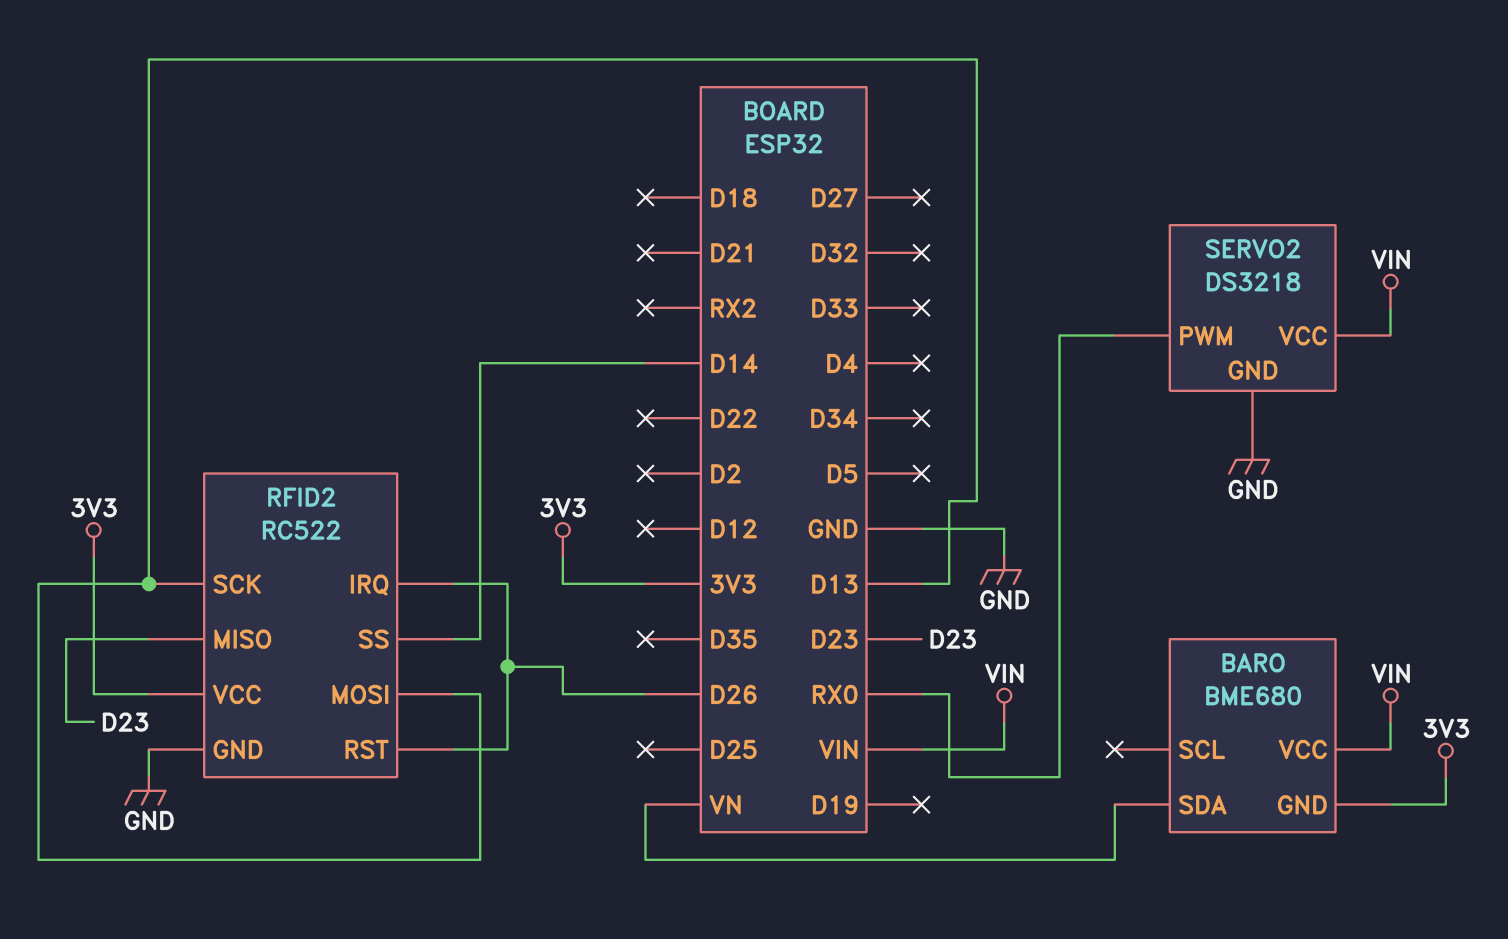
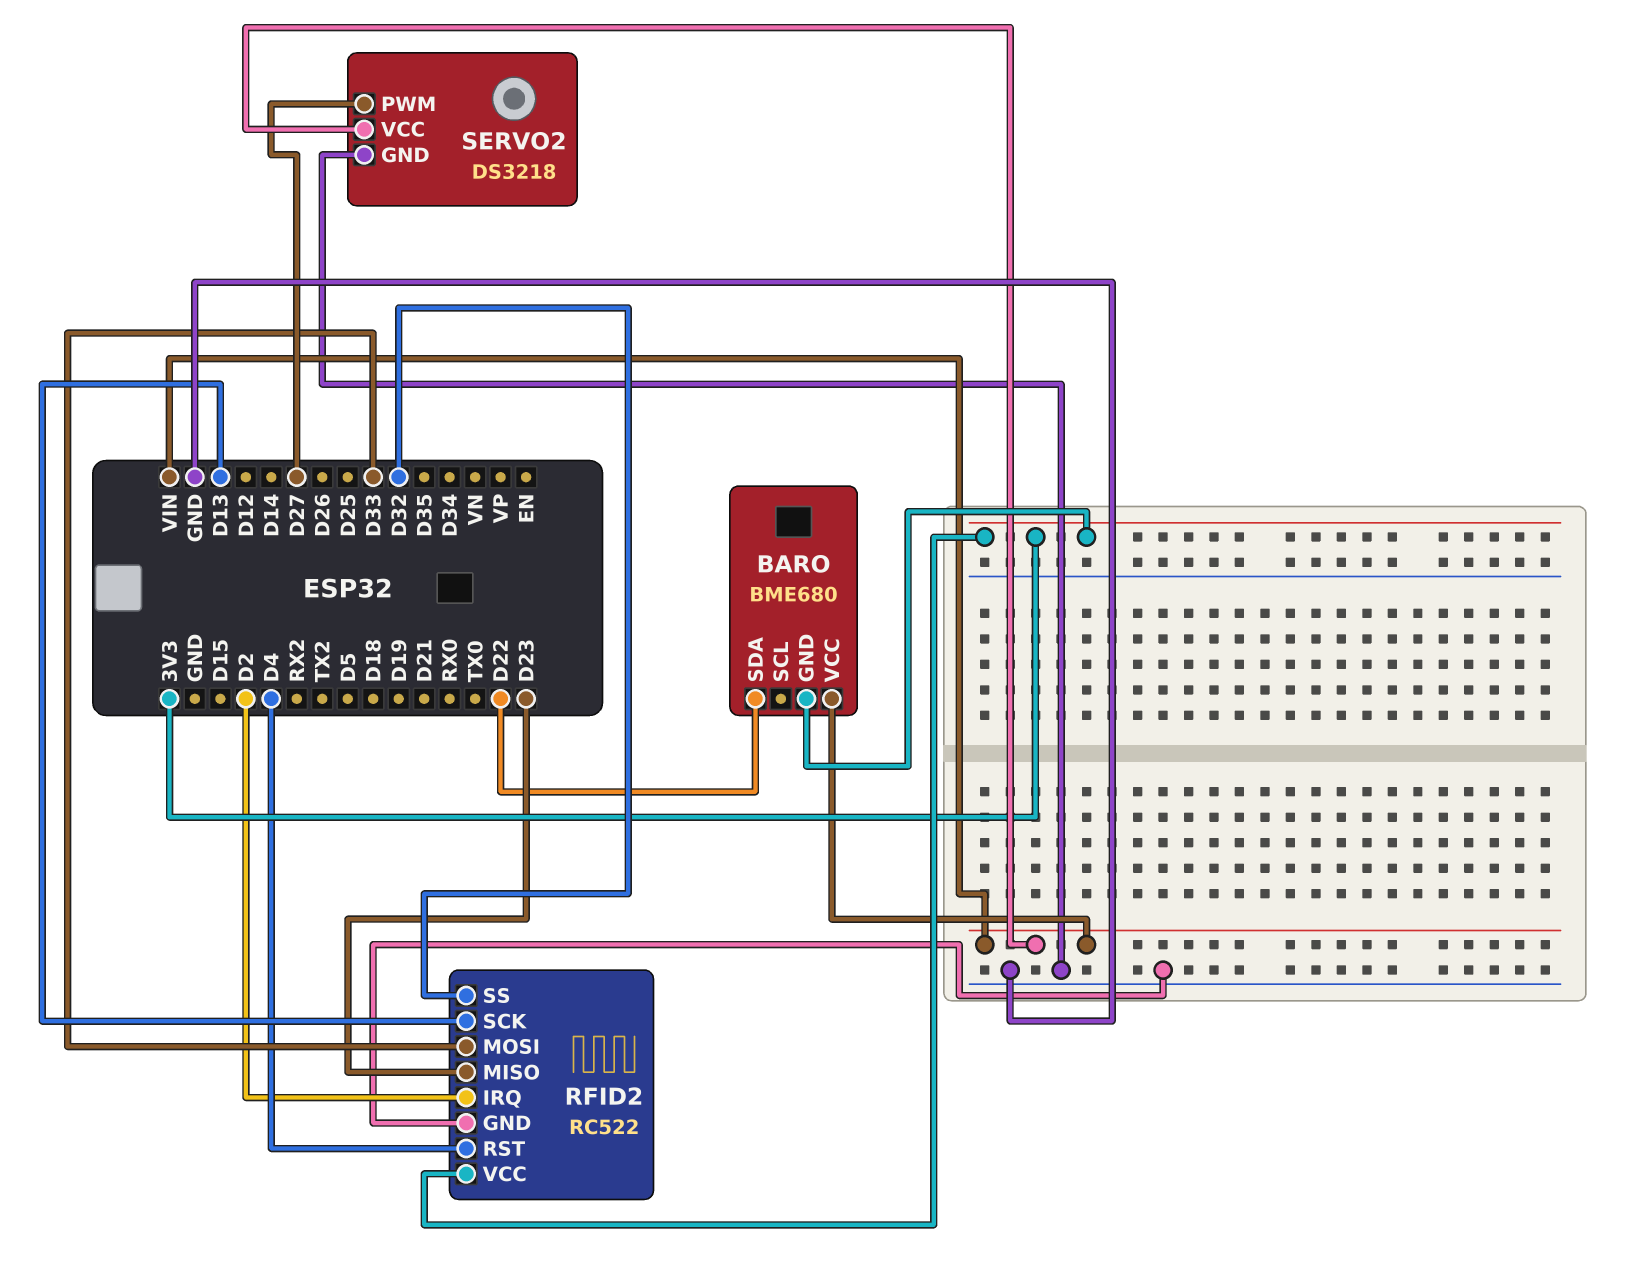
BARO pin SDA: VN -> D22
RFID2 pin IRQ: D26 -> D2
RFID2 pin MOSI: D13 -> D33
RFID2 pin RST: D26 -> D4
RFID2 pin SS: D14 -> D32
SERVO2 pin PWM: RX0 -> D27

